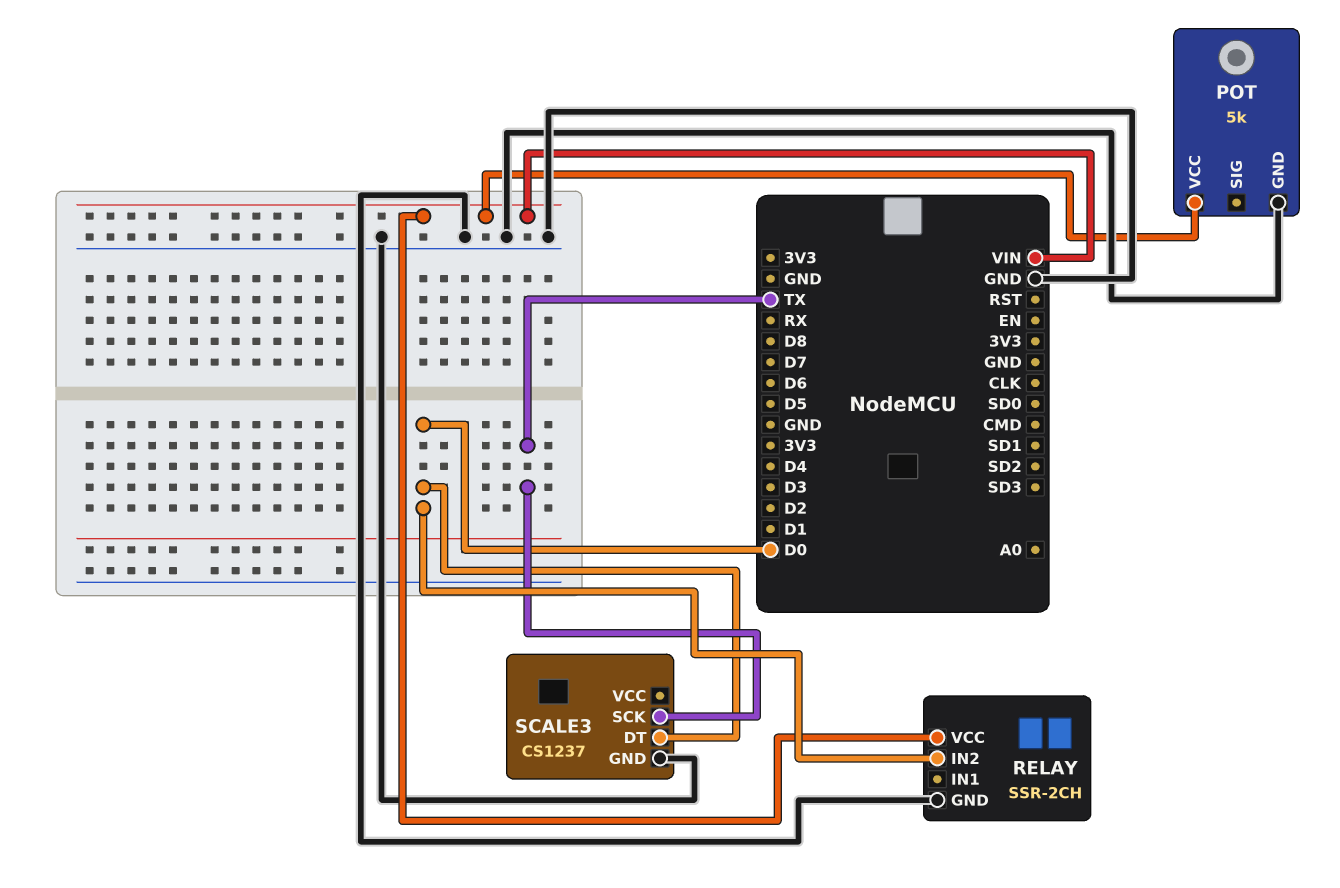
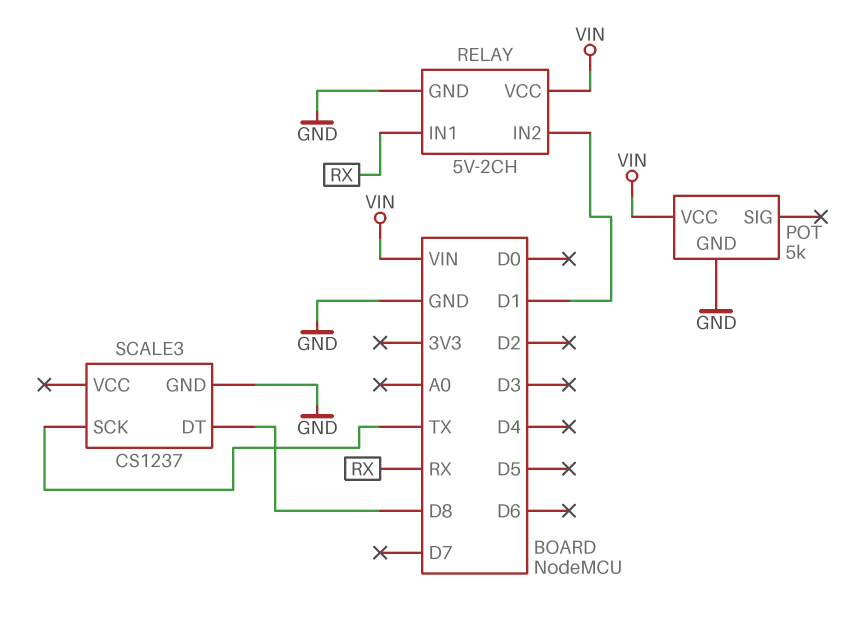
RELAY: SSR-2CH -> 5V-2CH
RELAY pin IN1: none -> RX
RELAY pin IN2: D0 -> D1
SCALE3 pin DT: D0 -> D8

